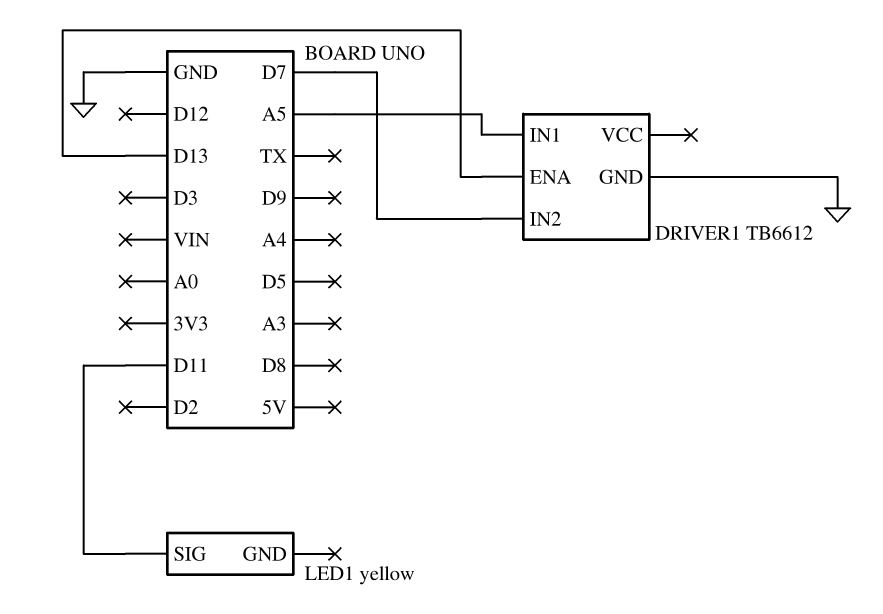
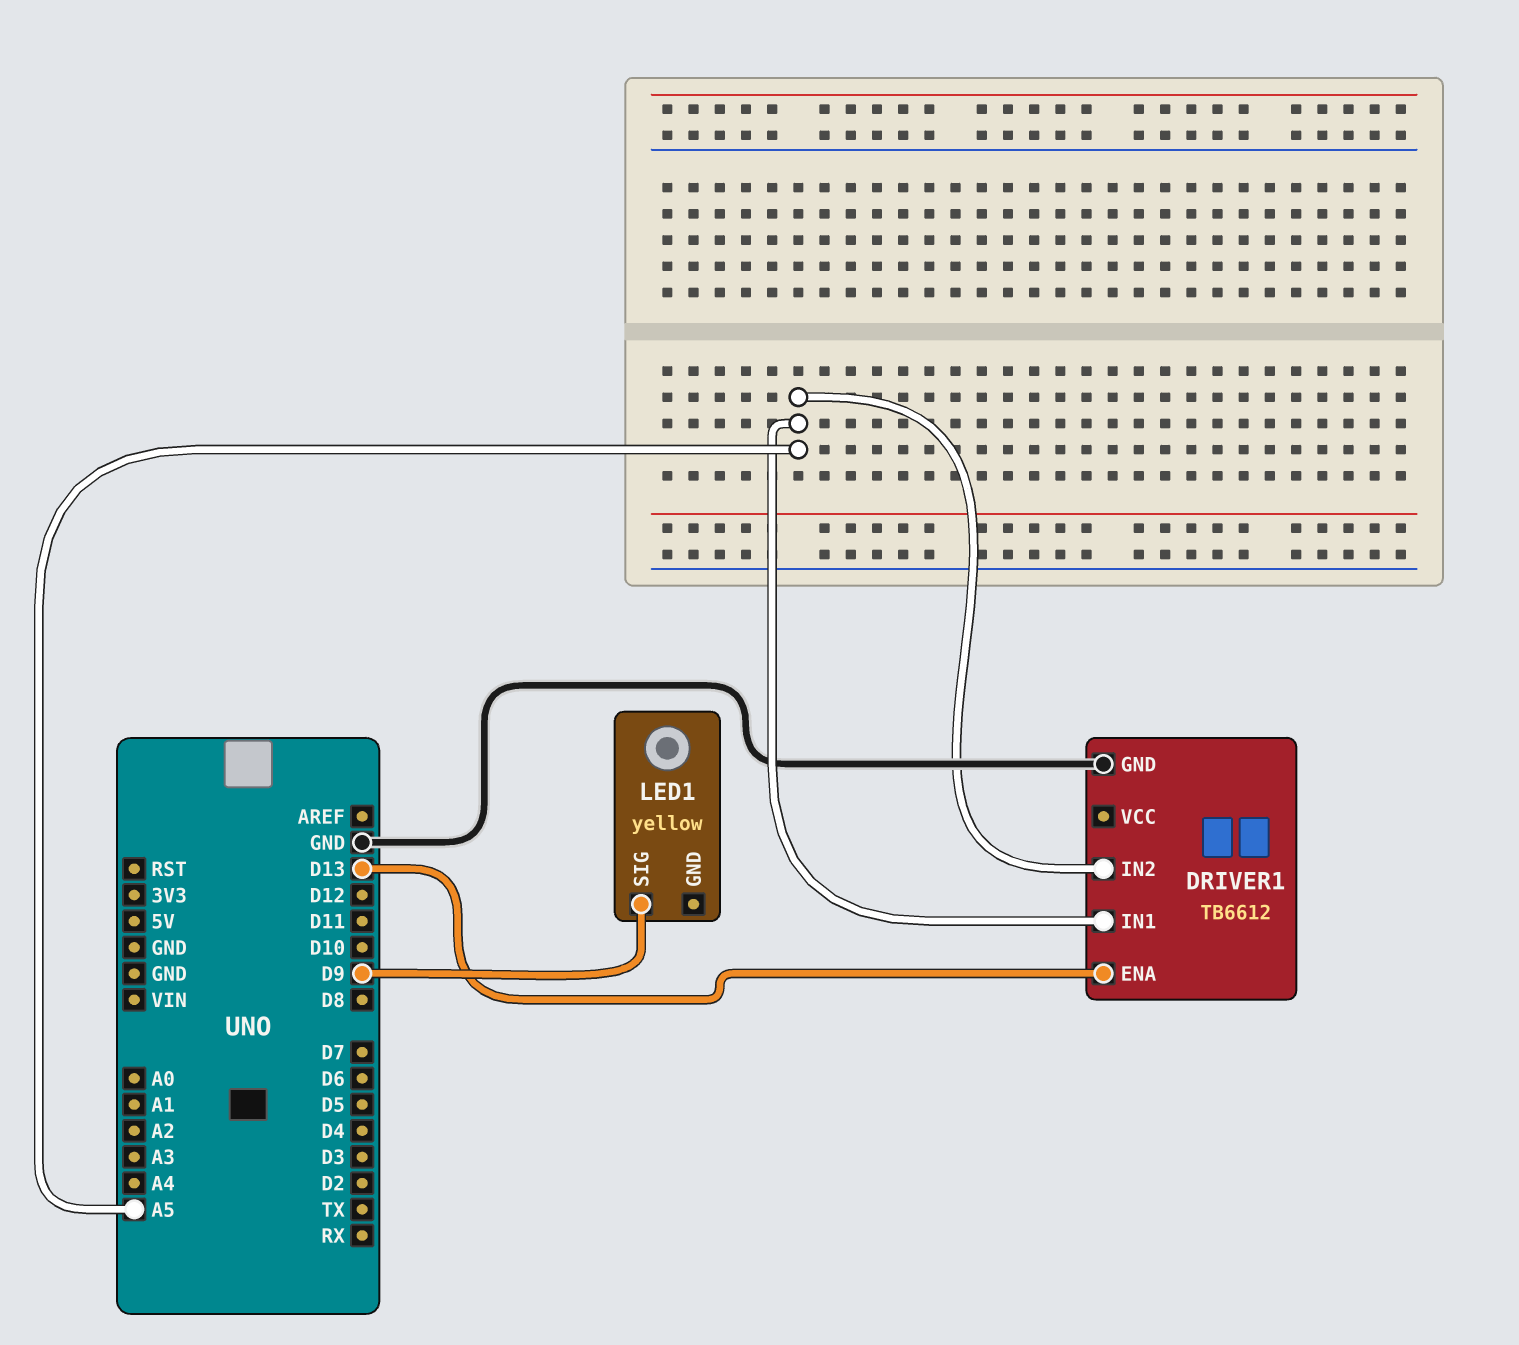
DRIVER1 pin IN2: D7 -> A5
LED1 pin SIG: D11 -> D9

